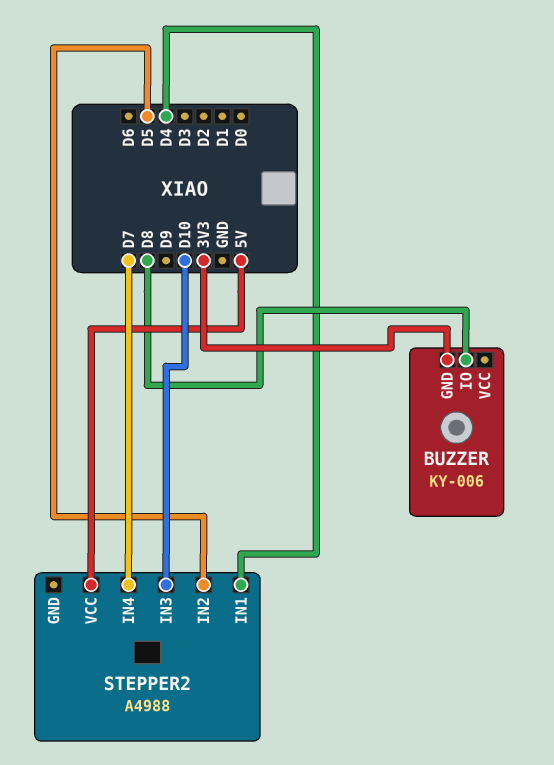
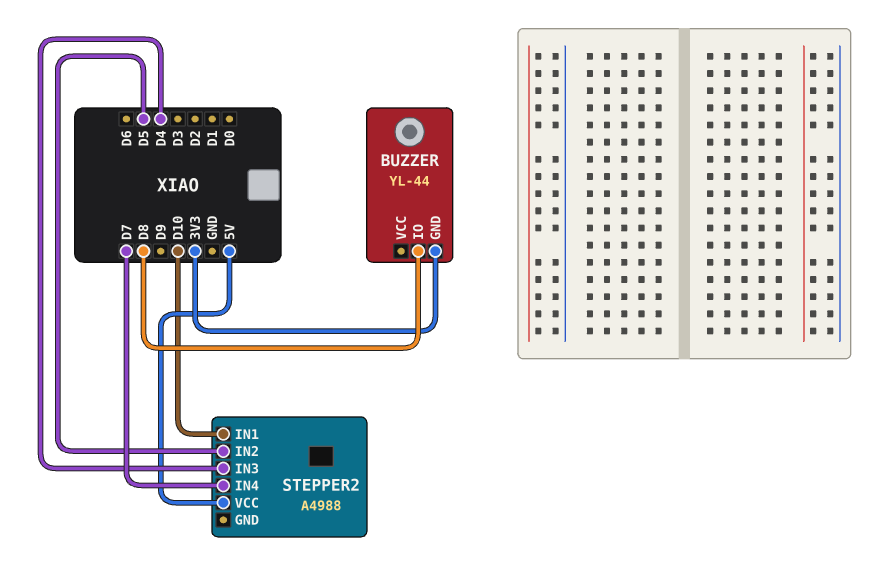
BUZZER: KY-006 -> YL-44
STEPPER2 pin IN1: D4 -> D10
STEPPER2 pin IN3: D10 -> D4

